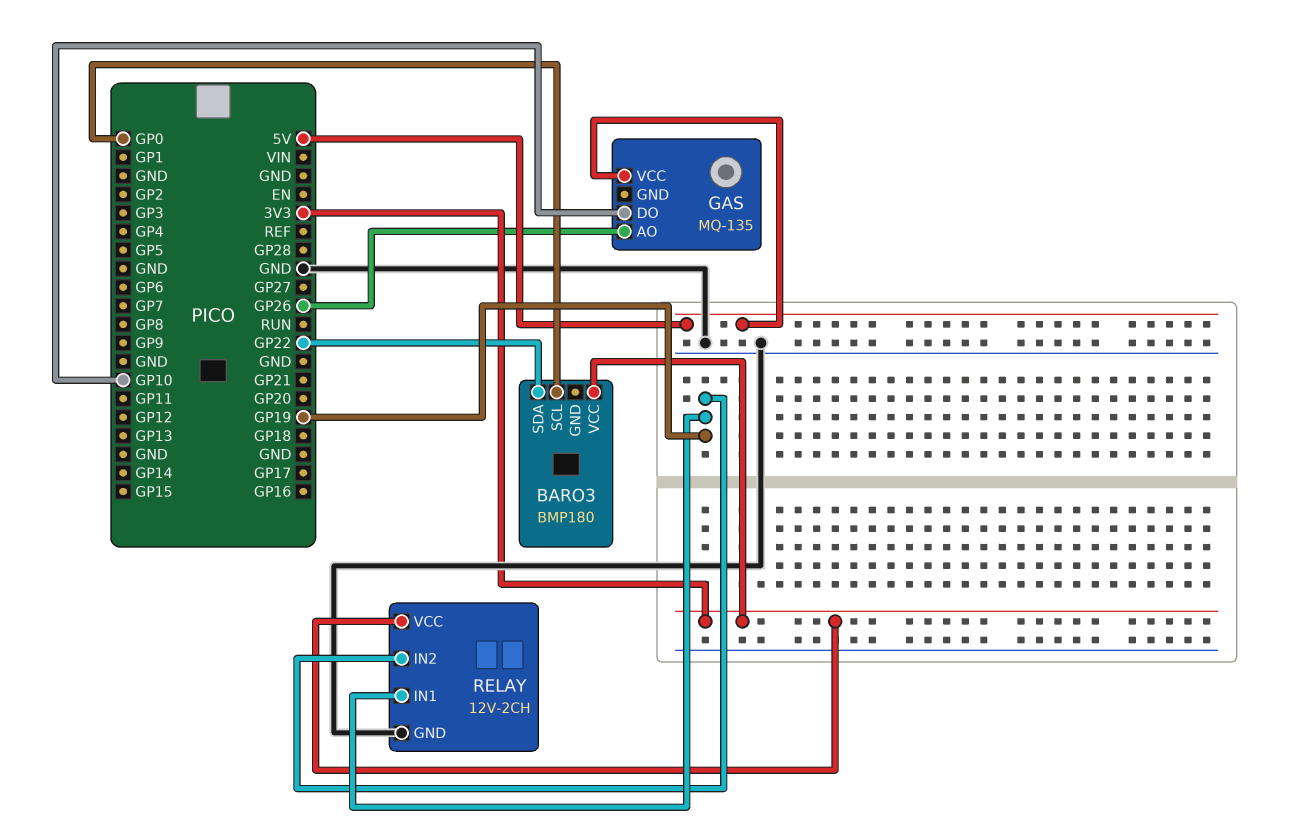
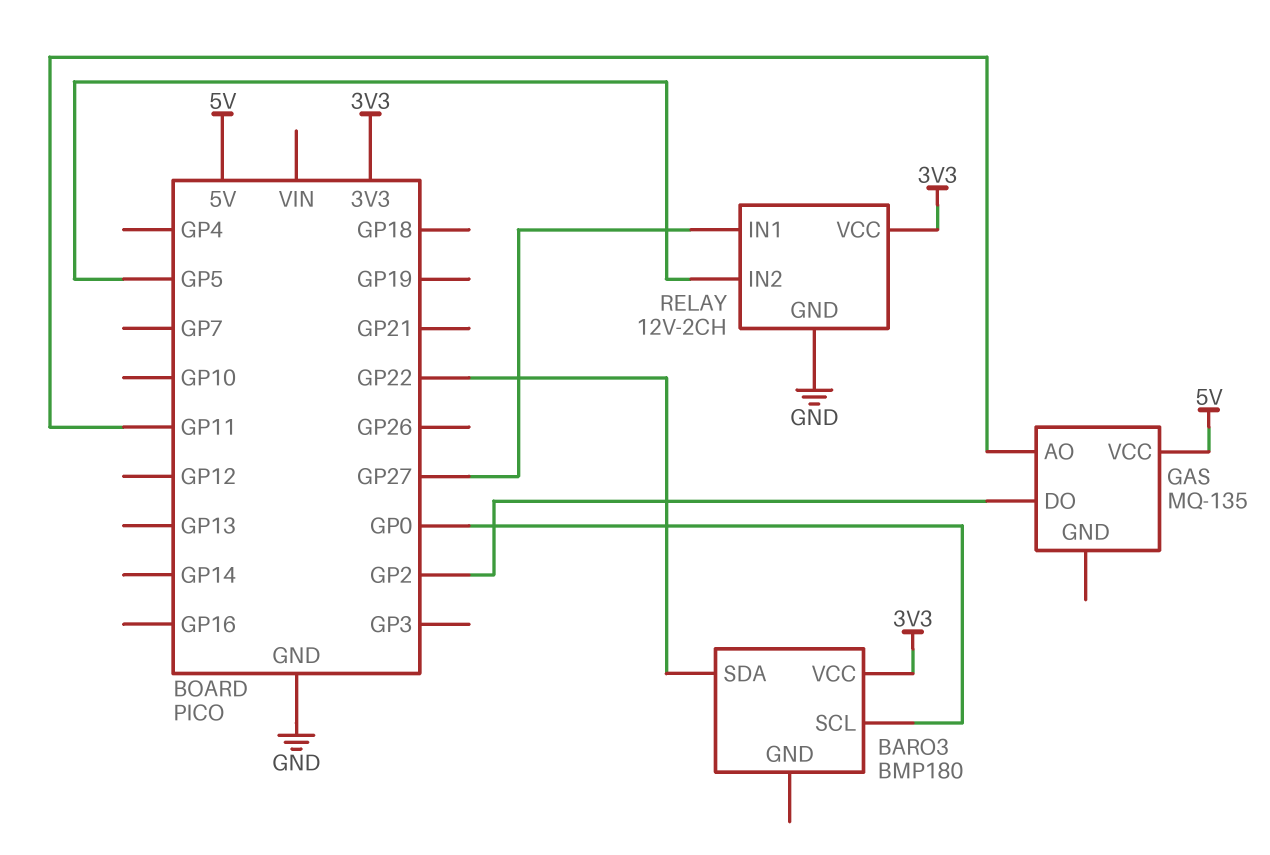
GAS pin AO: GP26 -> GP11
GAS pin DO: GP10 -> GP2
RELAY pin IN1: GP19 -> GP27
RELAY pin IN2: GP19 -> GP5

